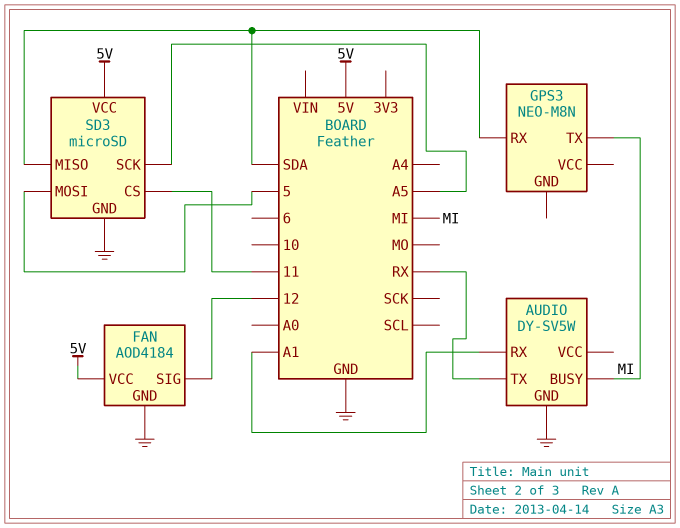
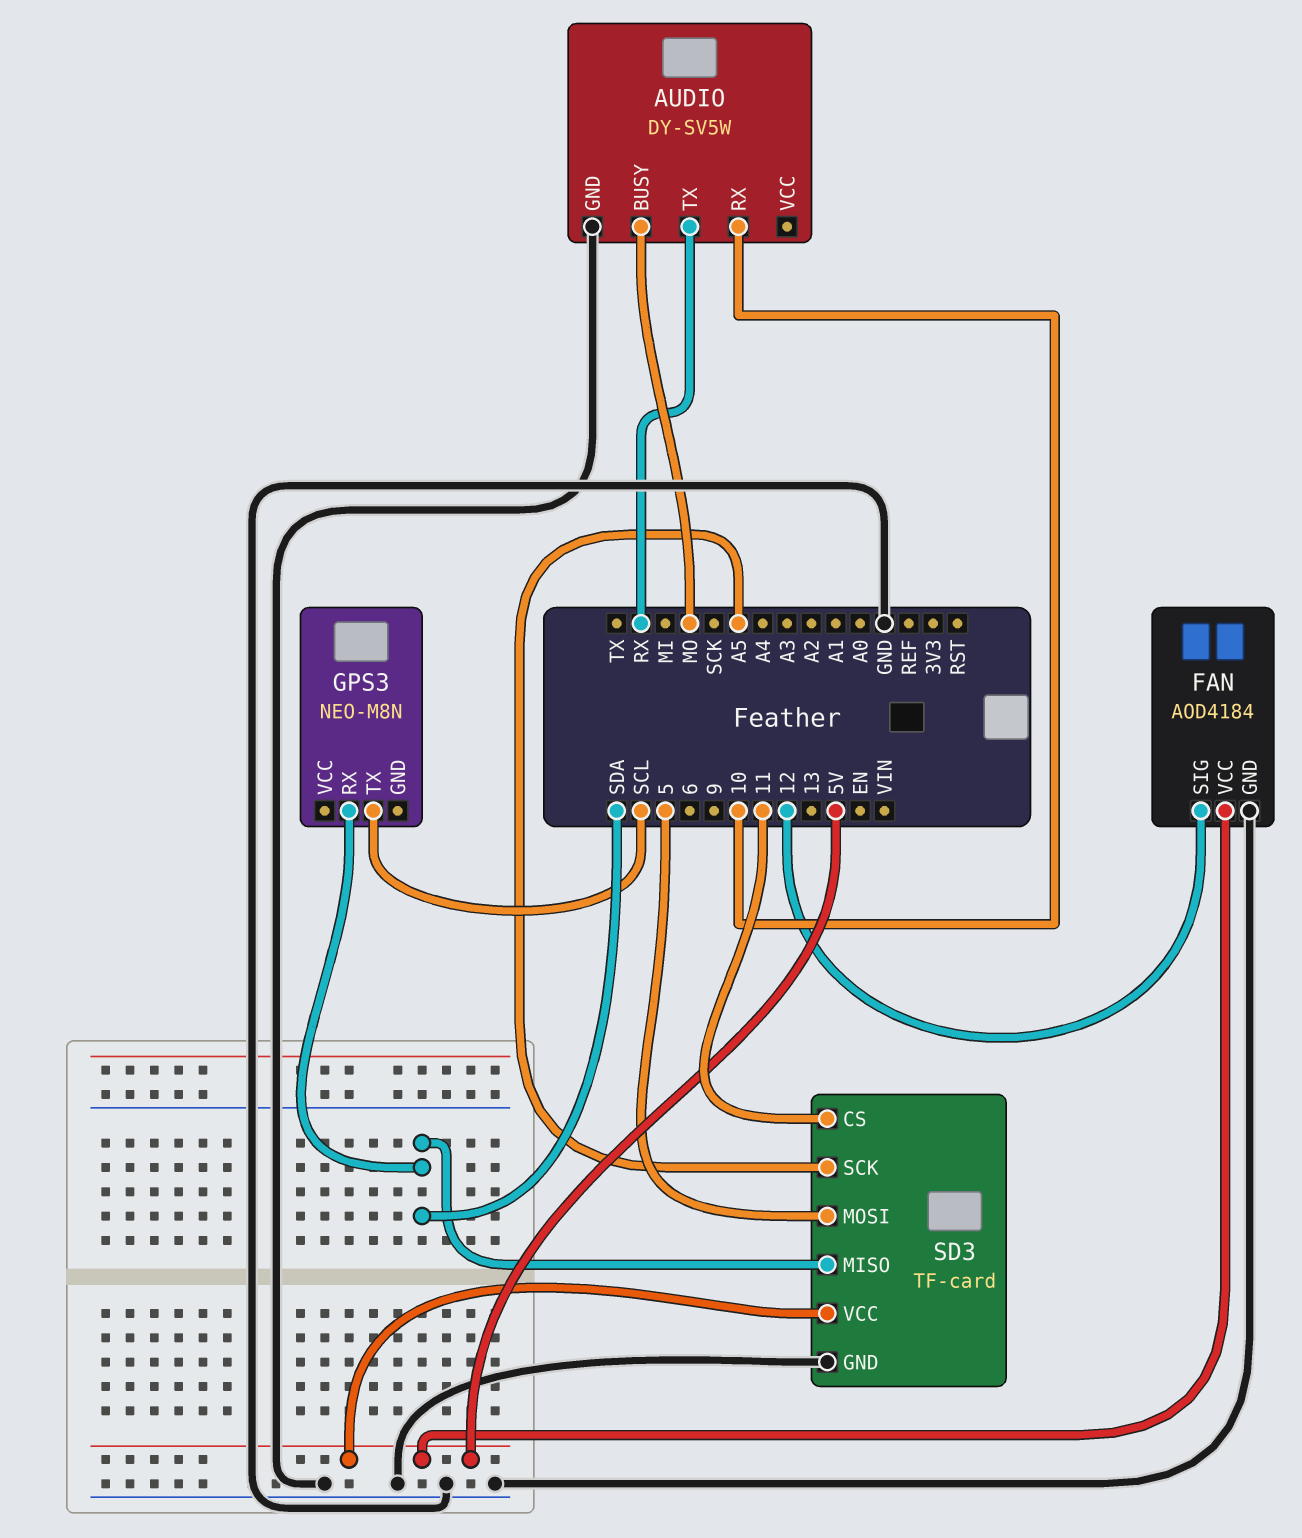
AUDIO pin BUSY: MI -> MO
AUDIO pin RX: A1 -> 10
GPS3 pin TX: MI -> SCL
SD3: microSD -> TF-card

